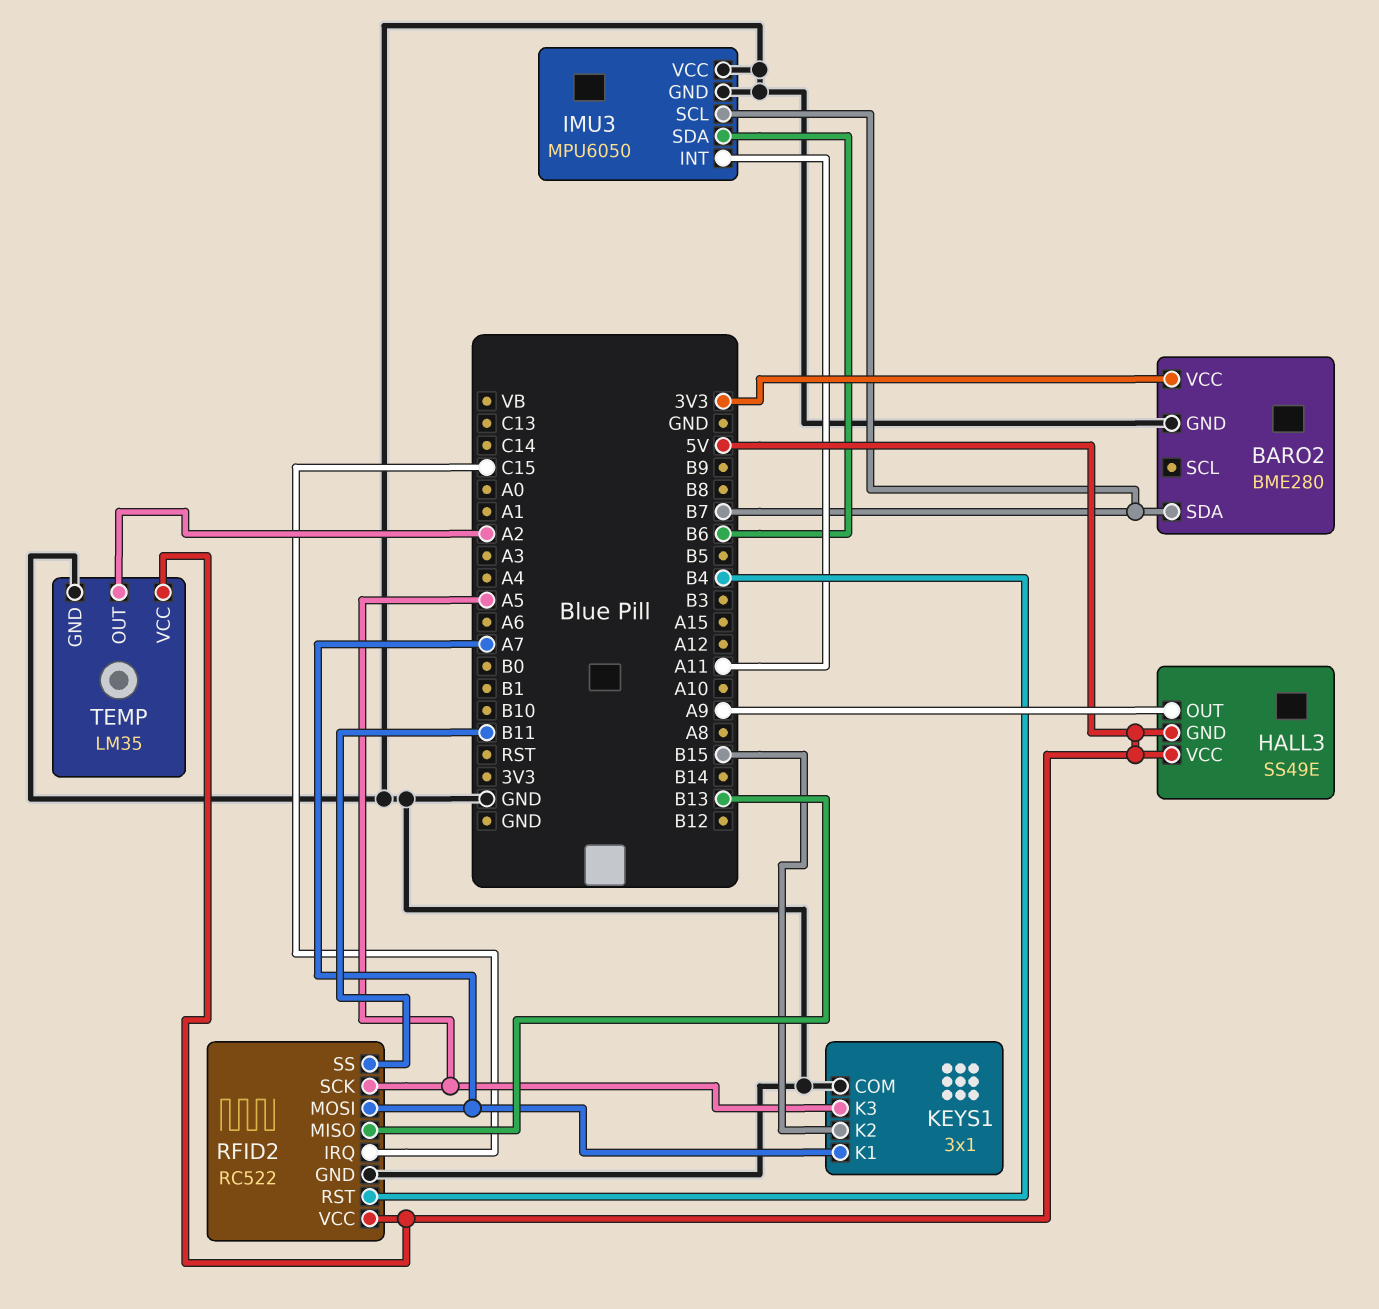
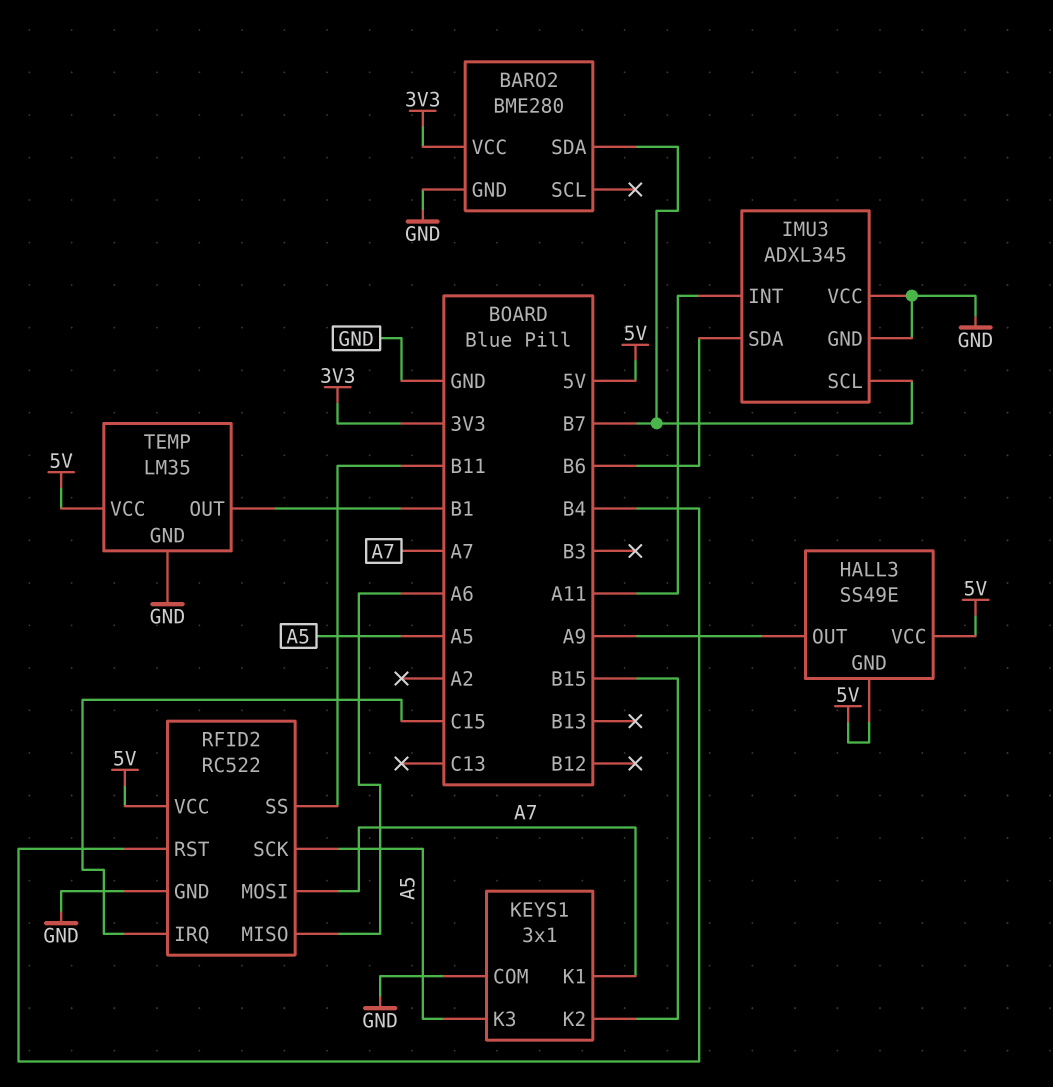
IMU3: MPU6050 -> ADXL345
RFID2 pin MISO: B13 -> A6
TEMP pin OUT: A2 -> B1

